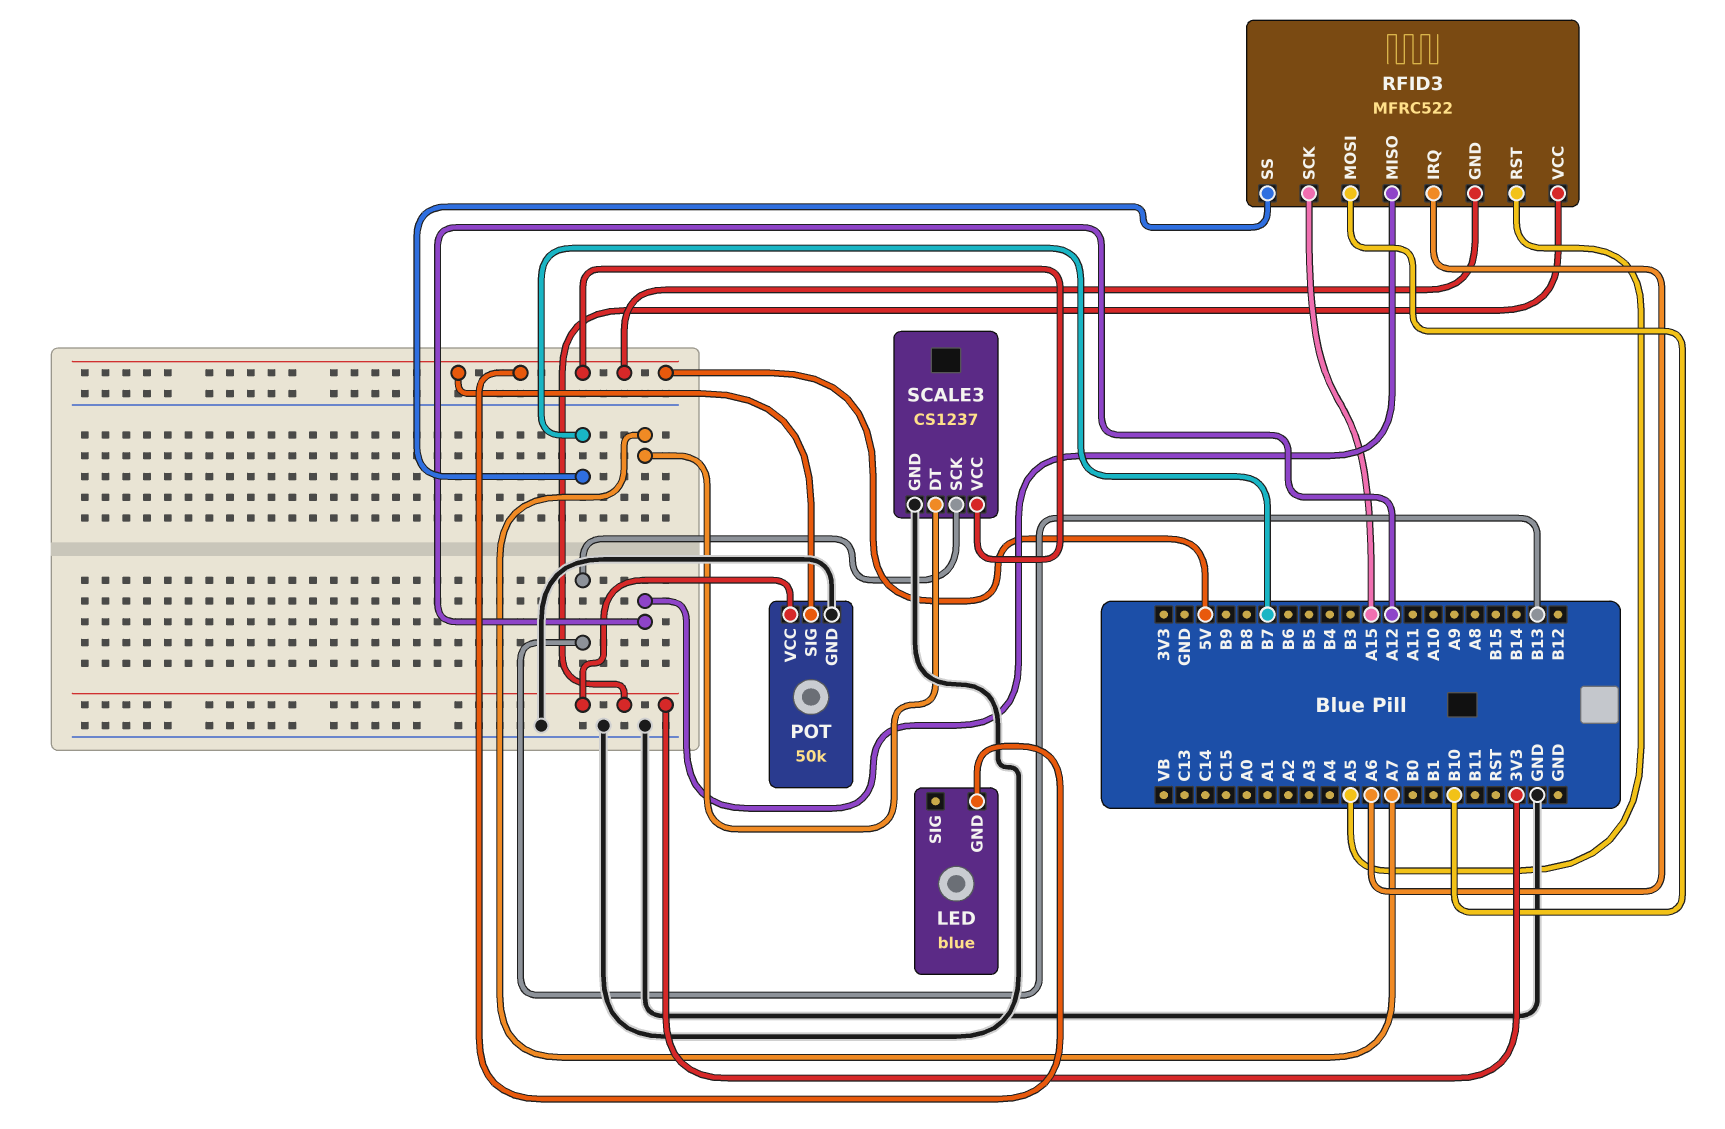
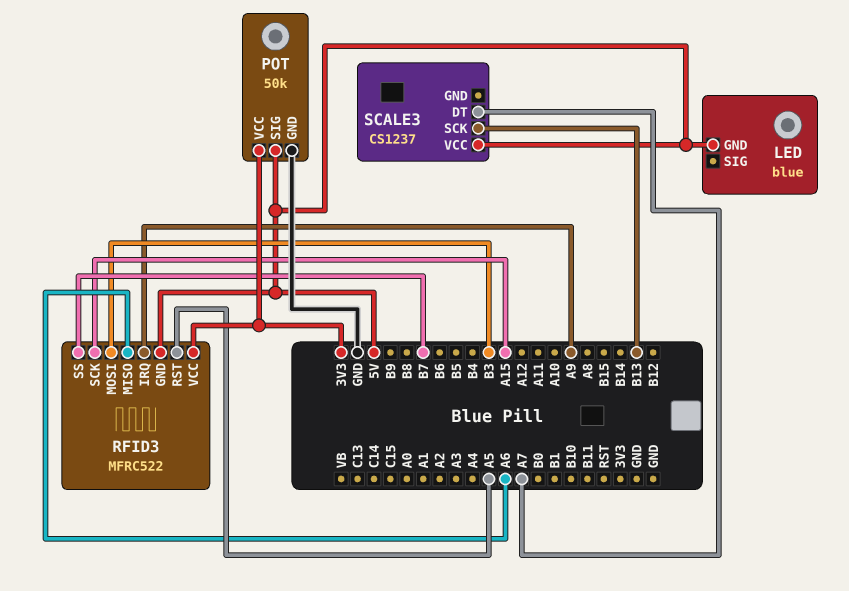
RFID3 pin IRQ: A6 -> A9
RFID3 pin MISO: A12 -> A6
RFID3 pin MOSI: B10 -> B3
SCALE3 pin GND: GND -> none

